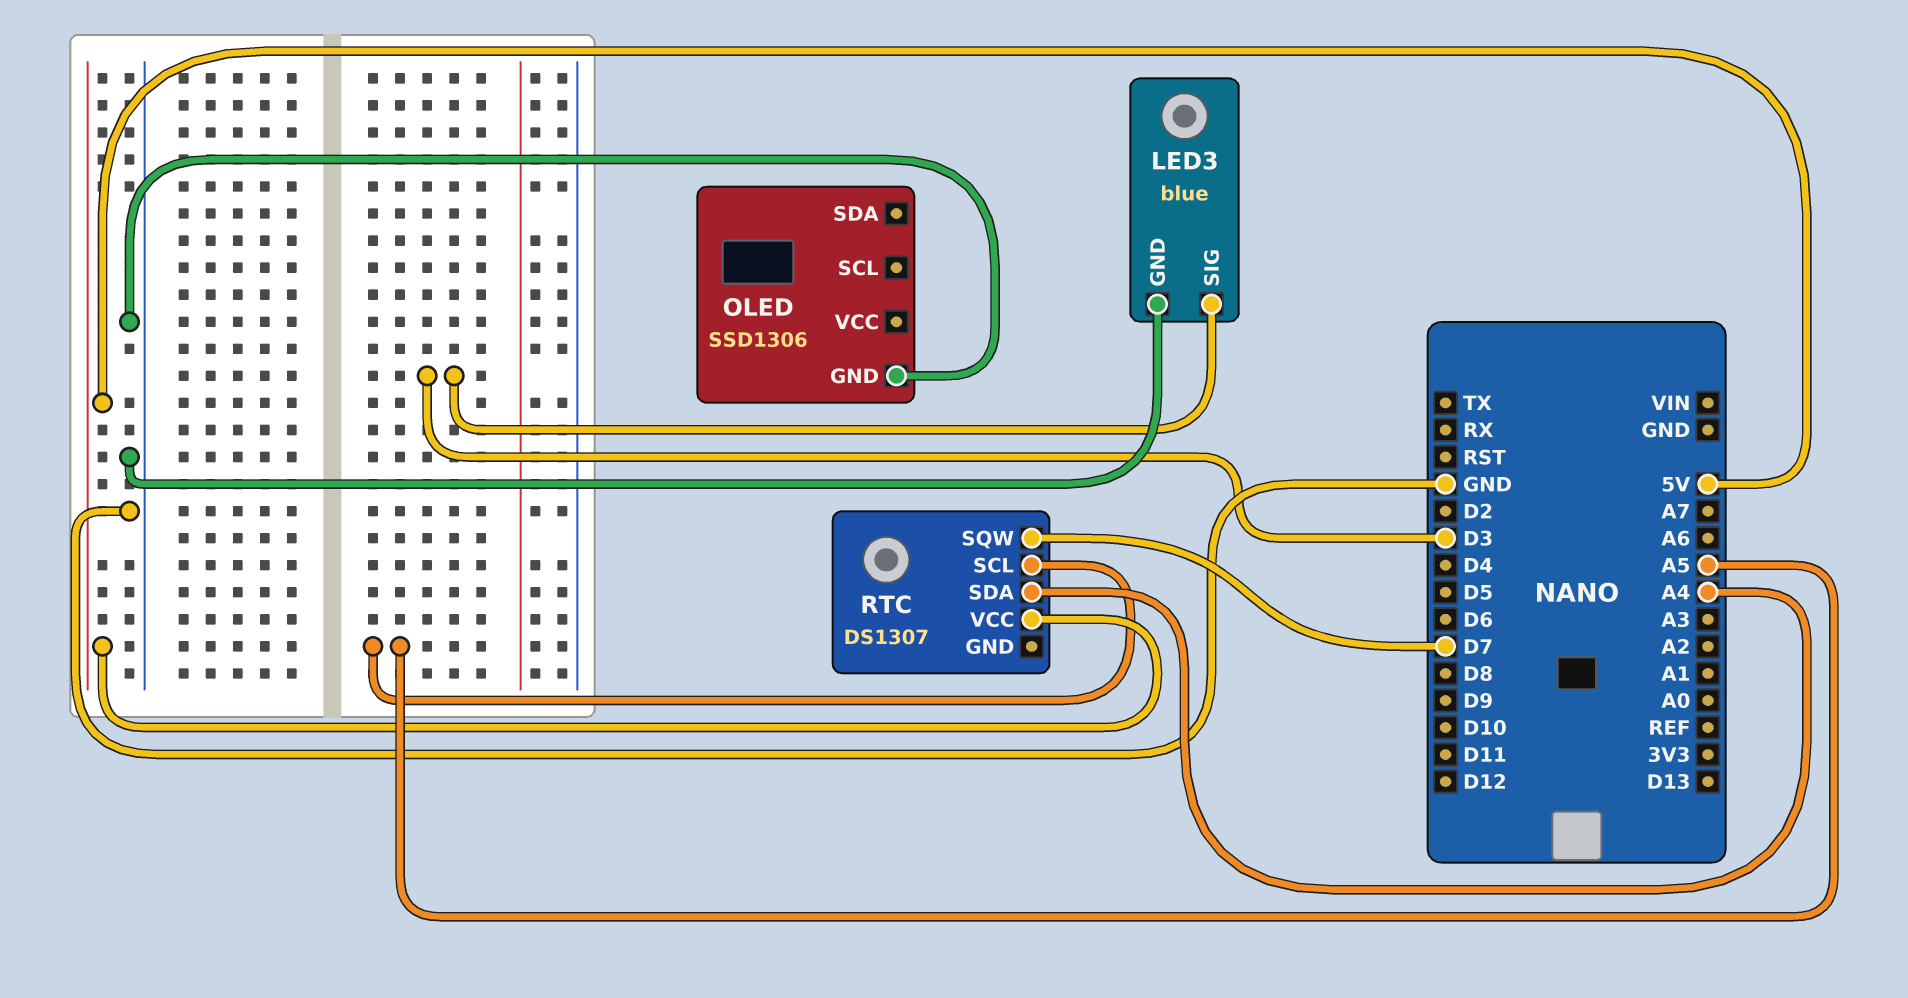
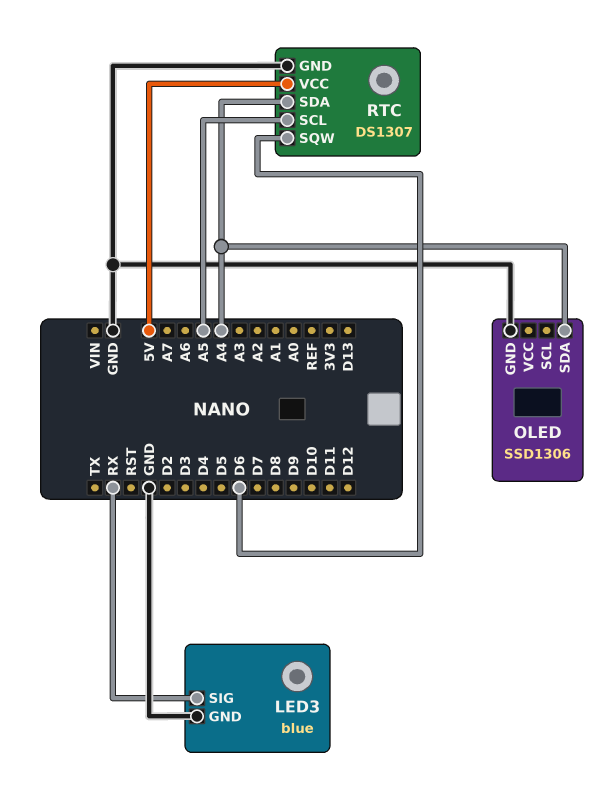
LED3 pin SIG: D3 -> RX
OLED pin SDA: none -> A4
RTC pin GND: none -> GND
RTC pin SQW: D7 -> D6

